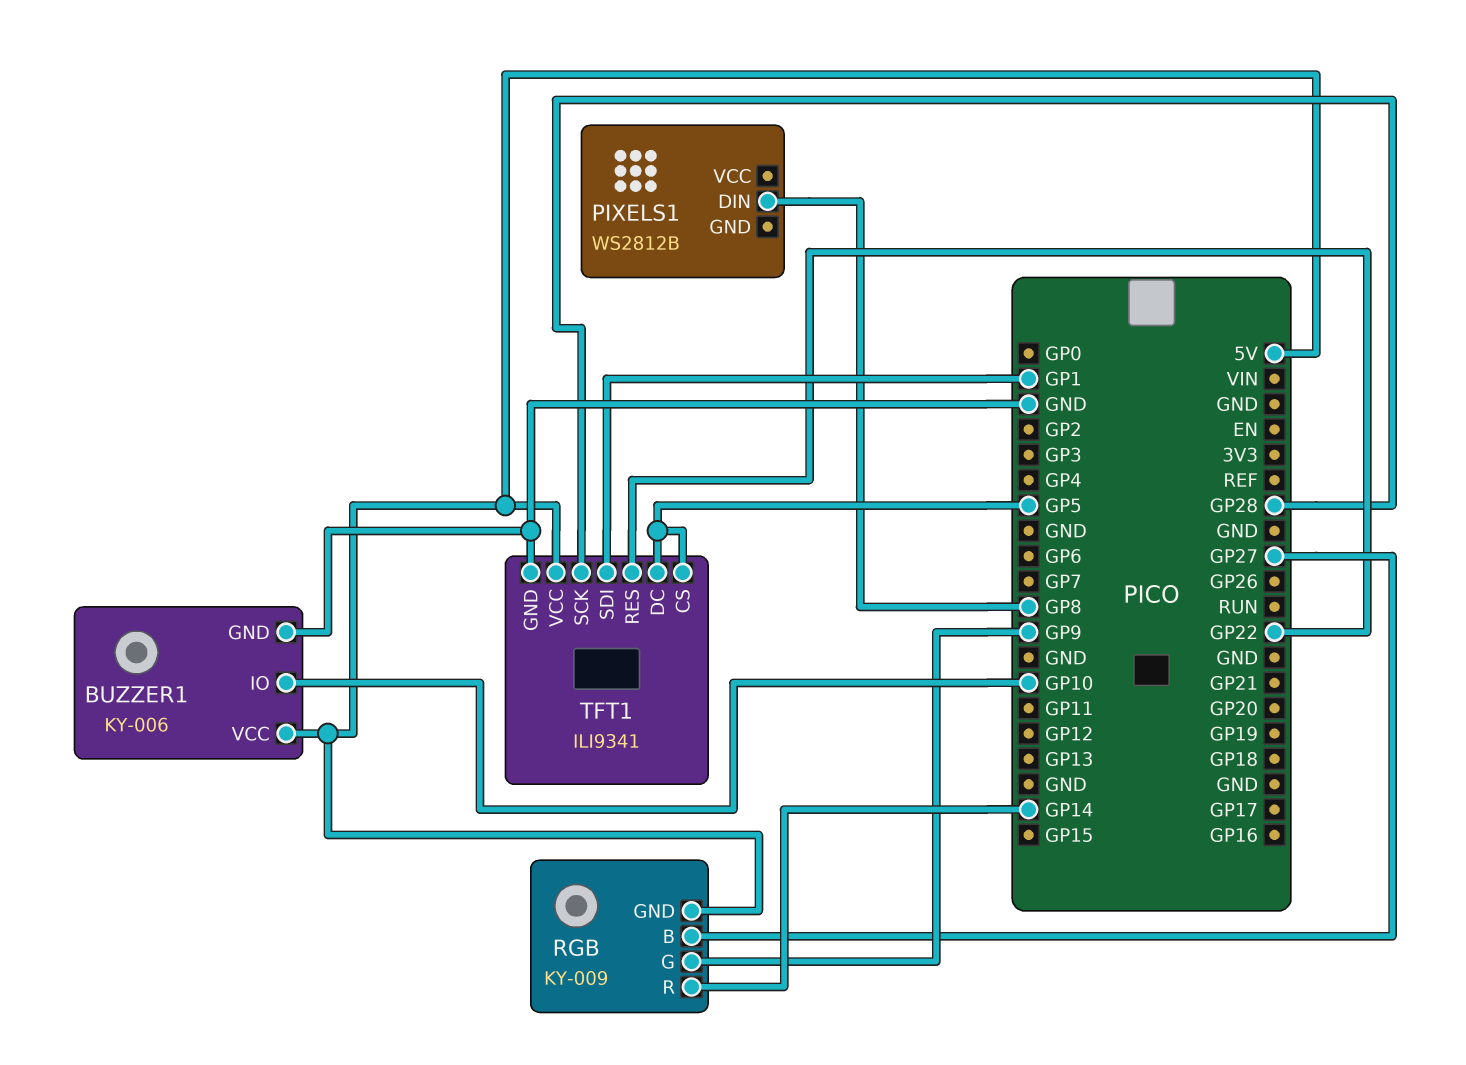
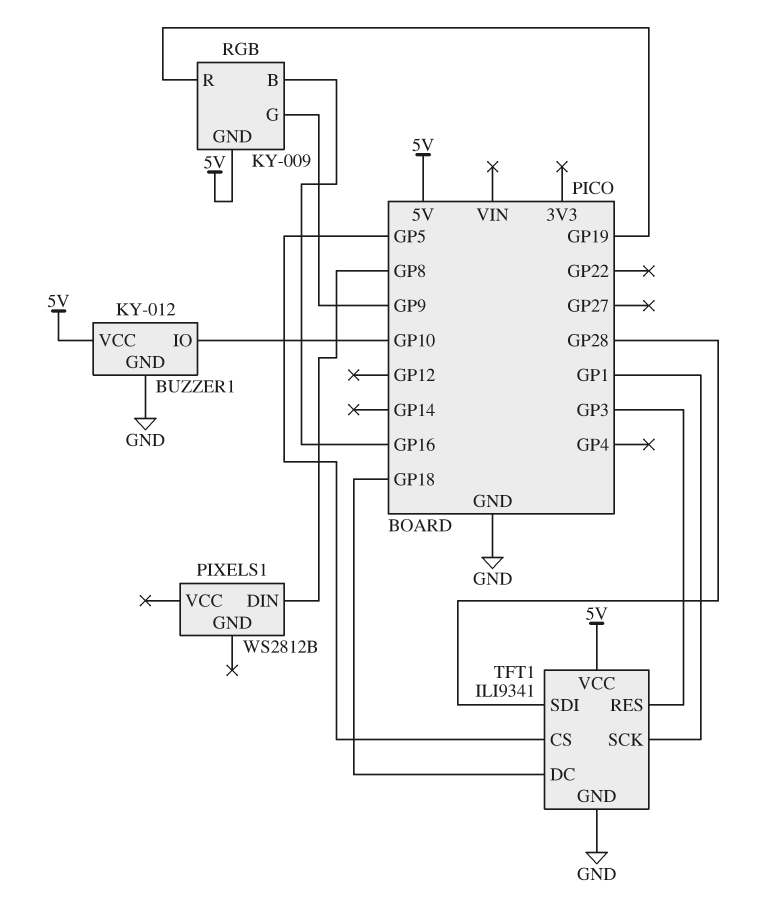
BUZZER1: KY-006 -> KY-012
RGB pin B: GP27 -> GP16
RGB pin R: GP14 -> GP19
TFT1 pin DC: GP5 -> GP18
TFT1 pin RES: GP22 -> GP3
TFT1 pin SCK: GP28 -> GP1
TFT1 pin SDI: GP1 -> GP28

